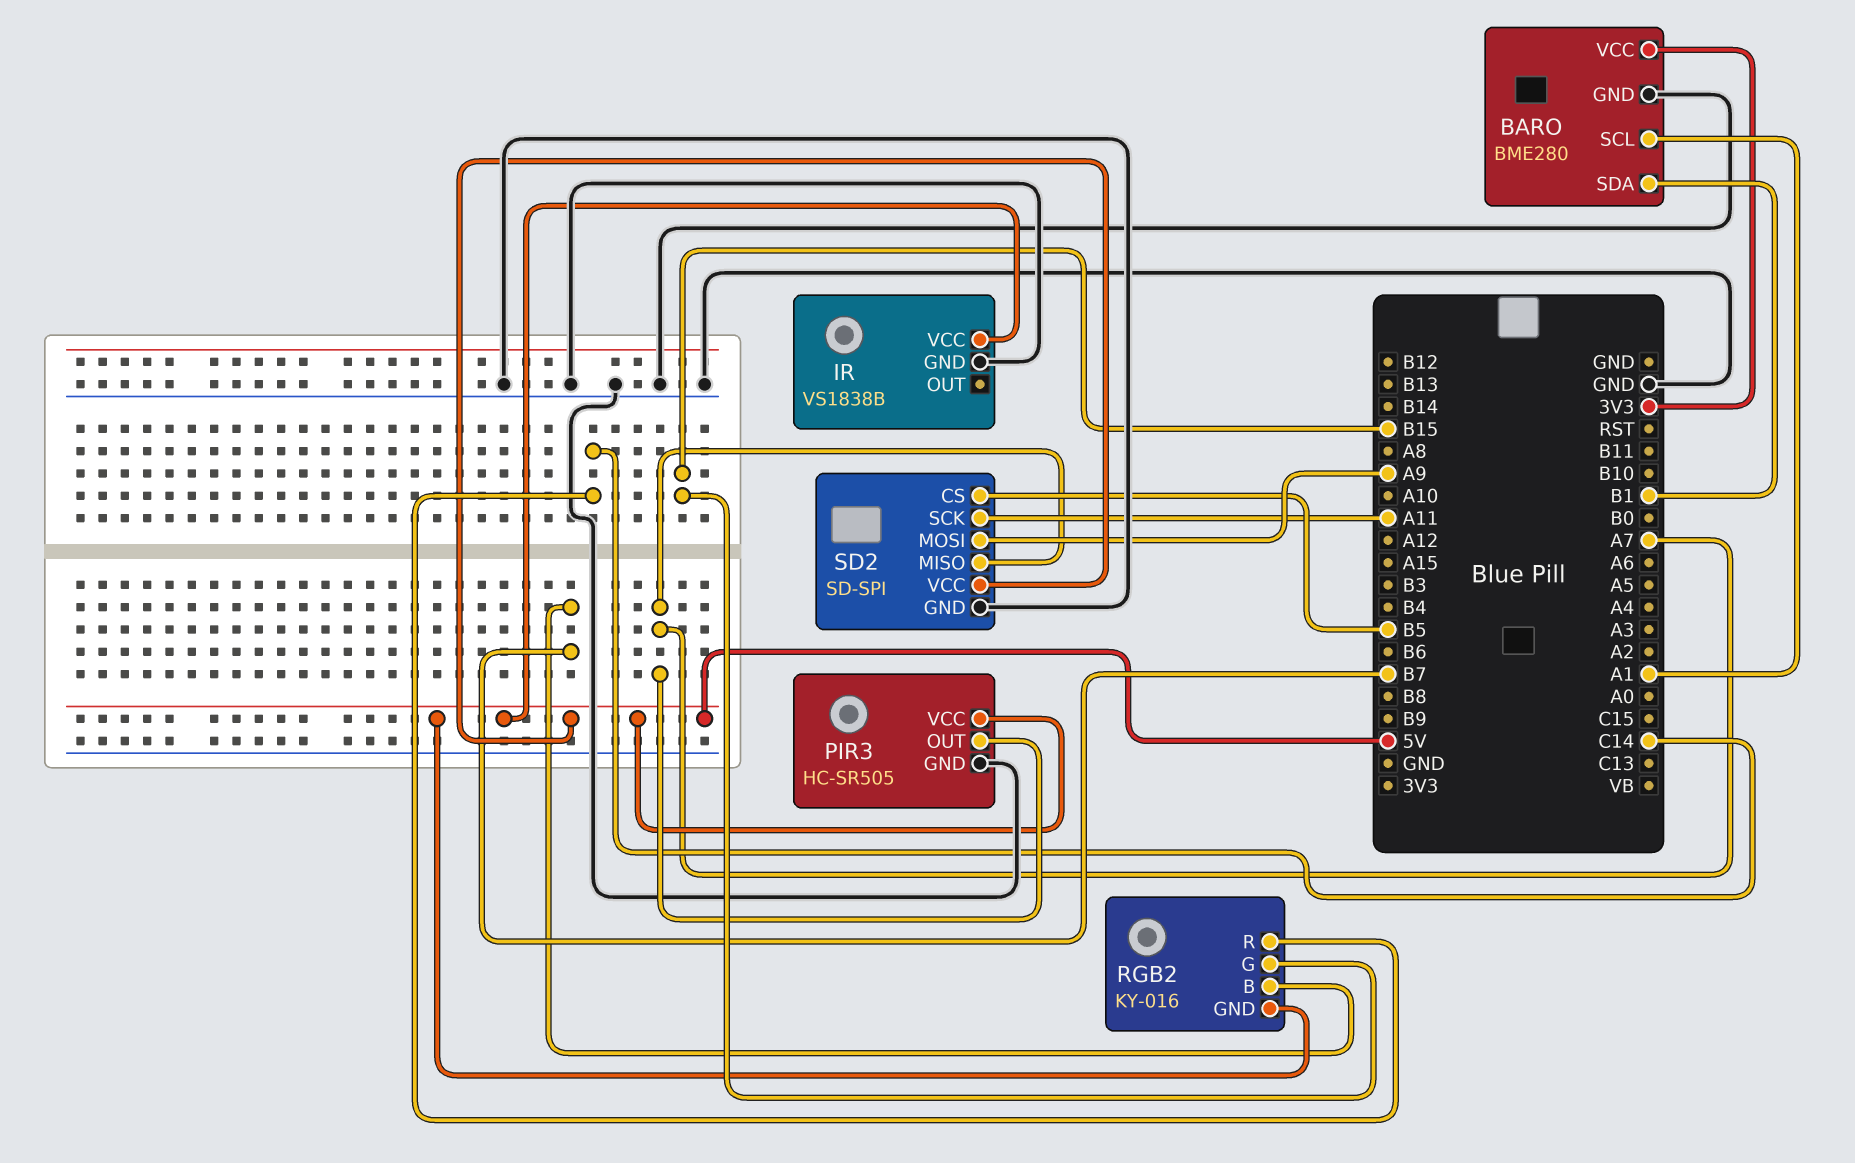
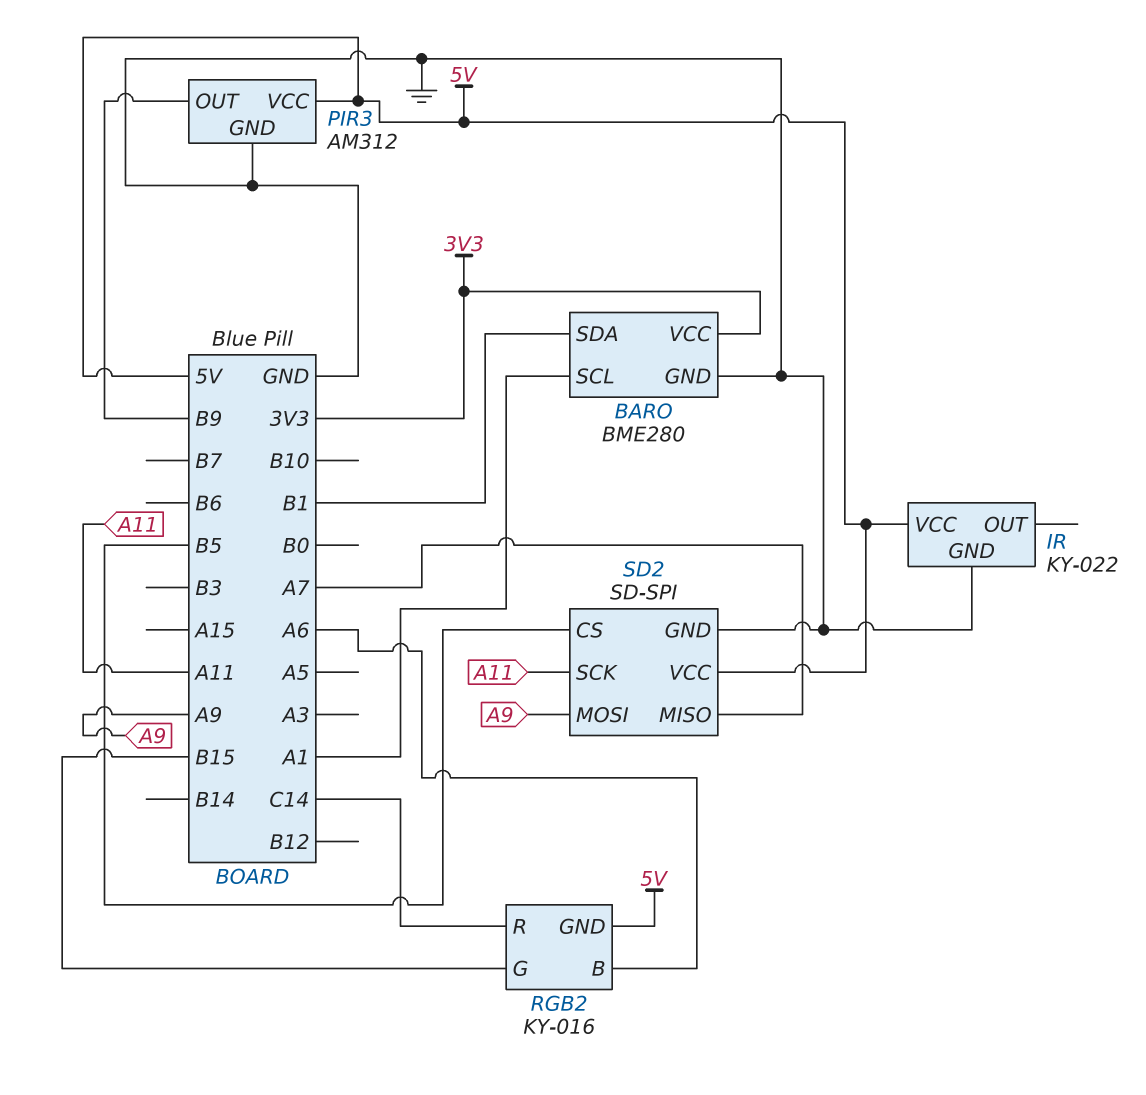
IR: VS1838B -> KY-022
PIR3: HC-SR505 -> AM312
PIR3 pin OUT: A7 -> B9
RGB2 pin B: B7 -> A6

